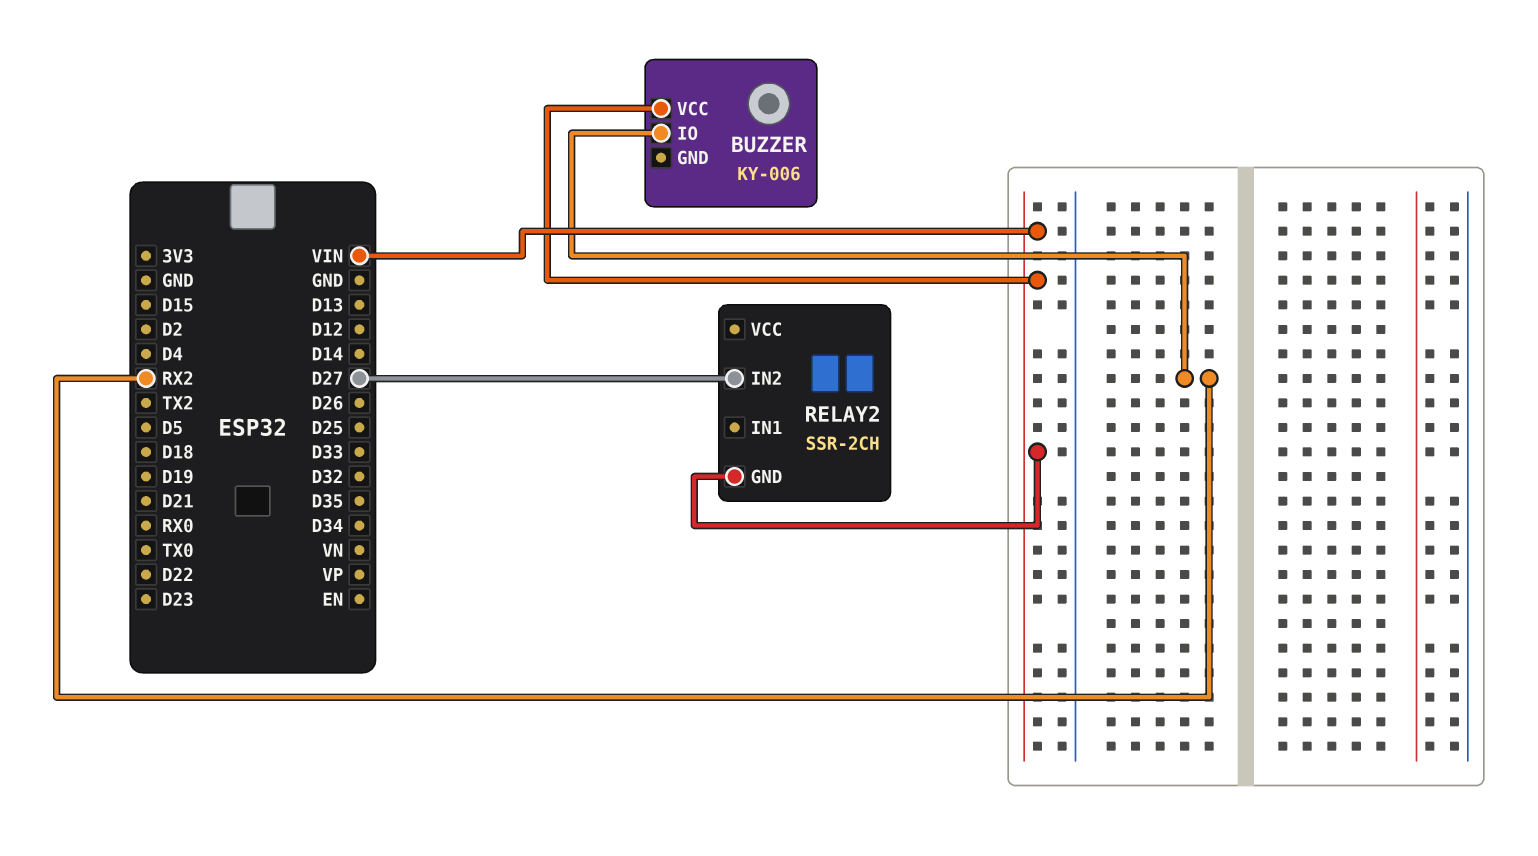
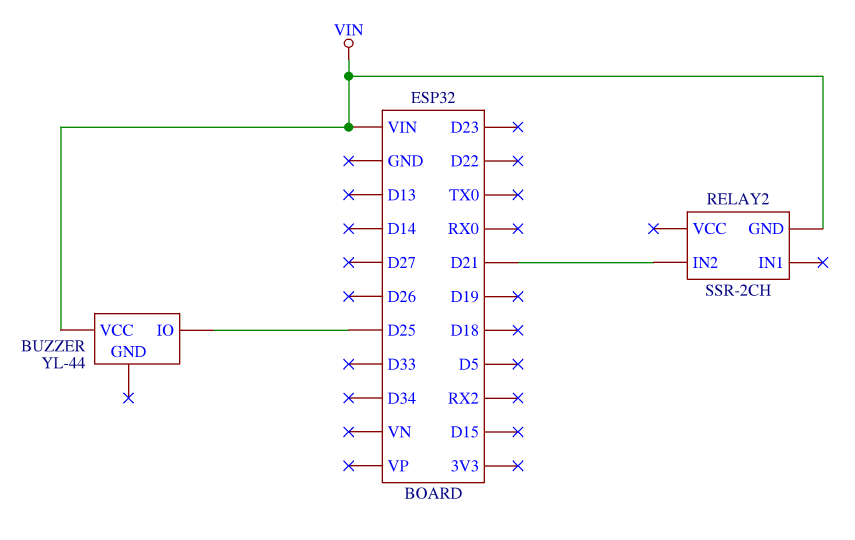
BUZZER: KY-006 -> YL-44
BUZZER pin IO: RX2 -> D25
RELAY2 pin IN2: D27 -> D21

